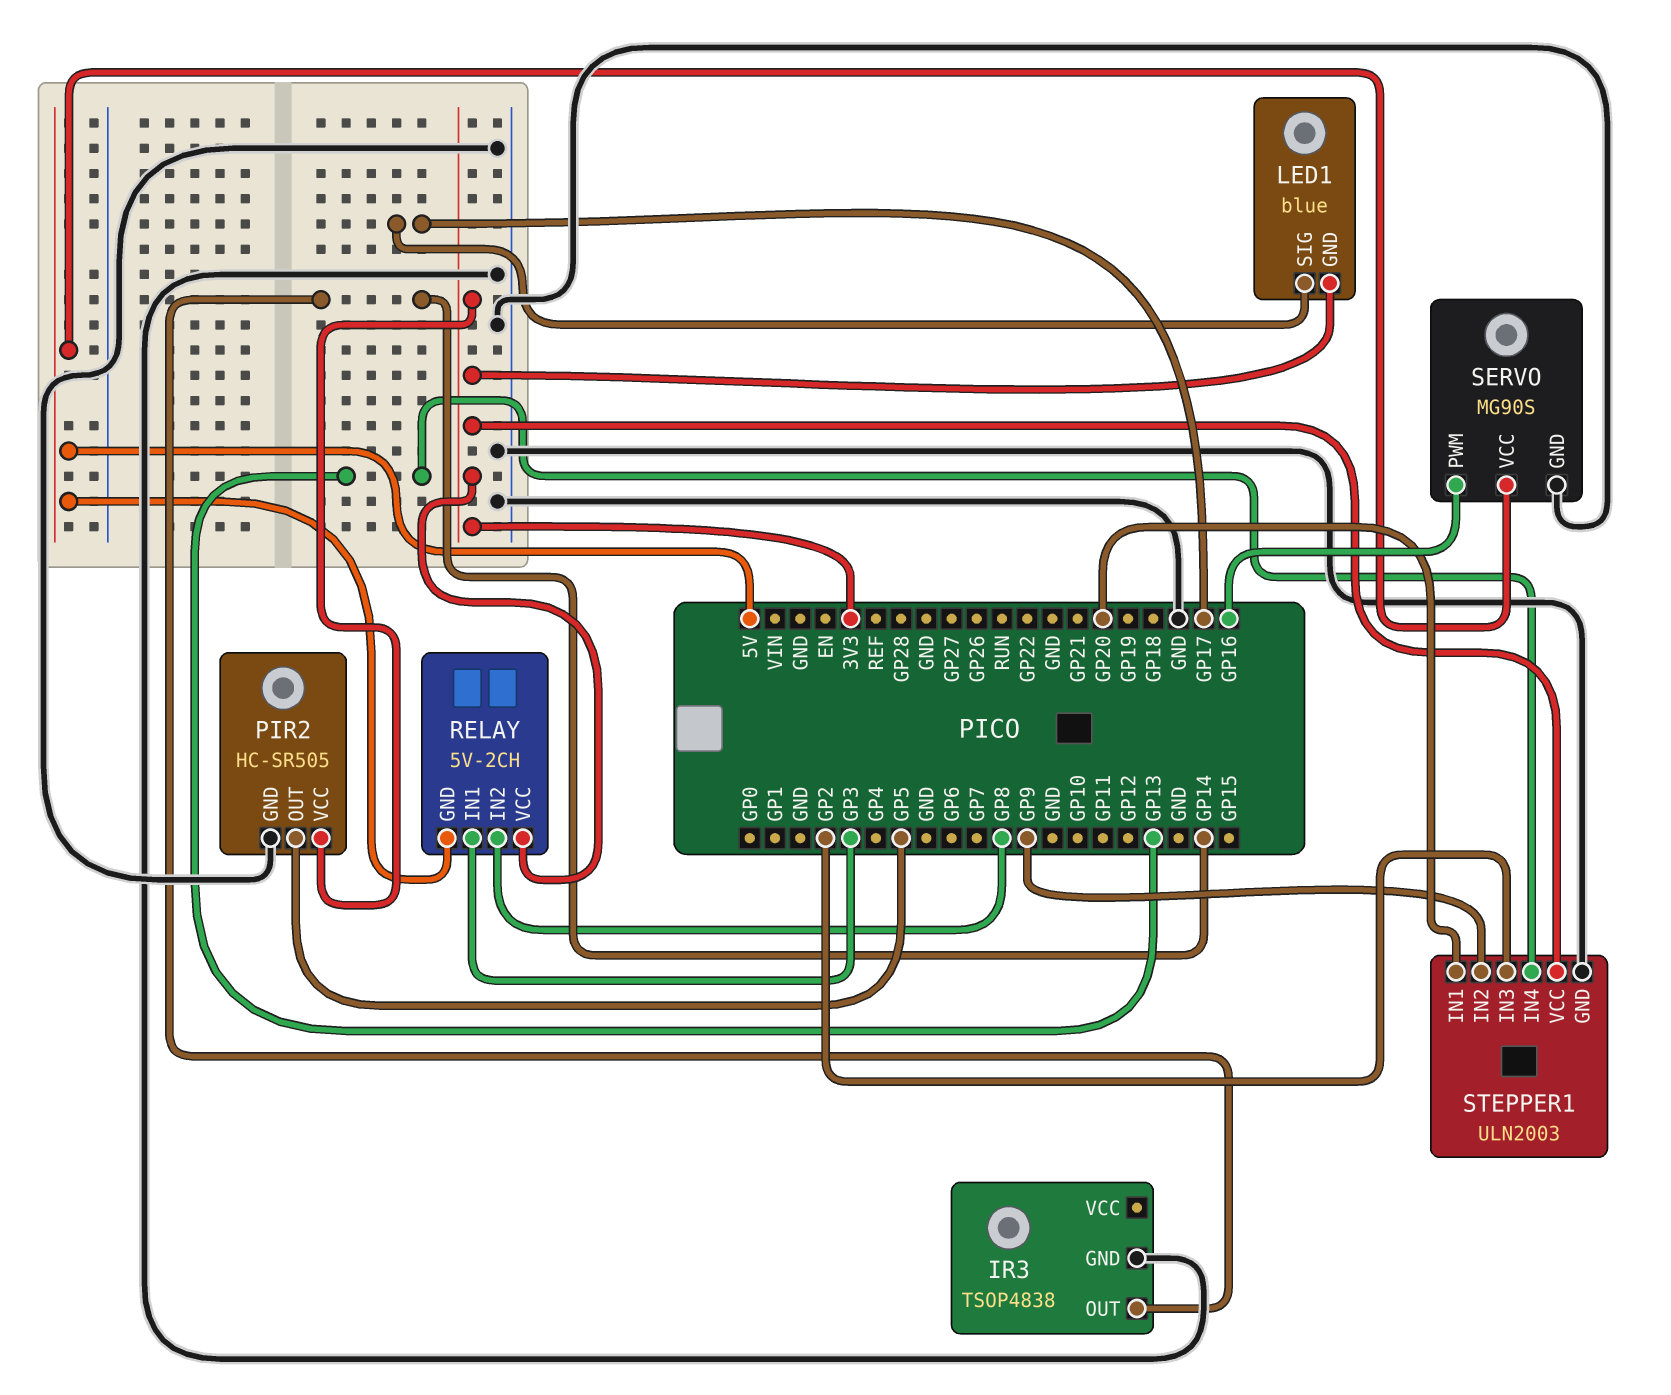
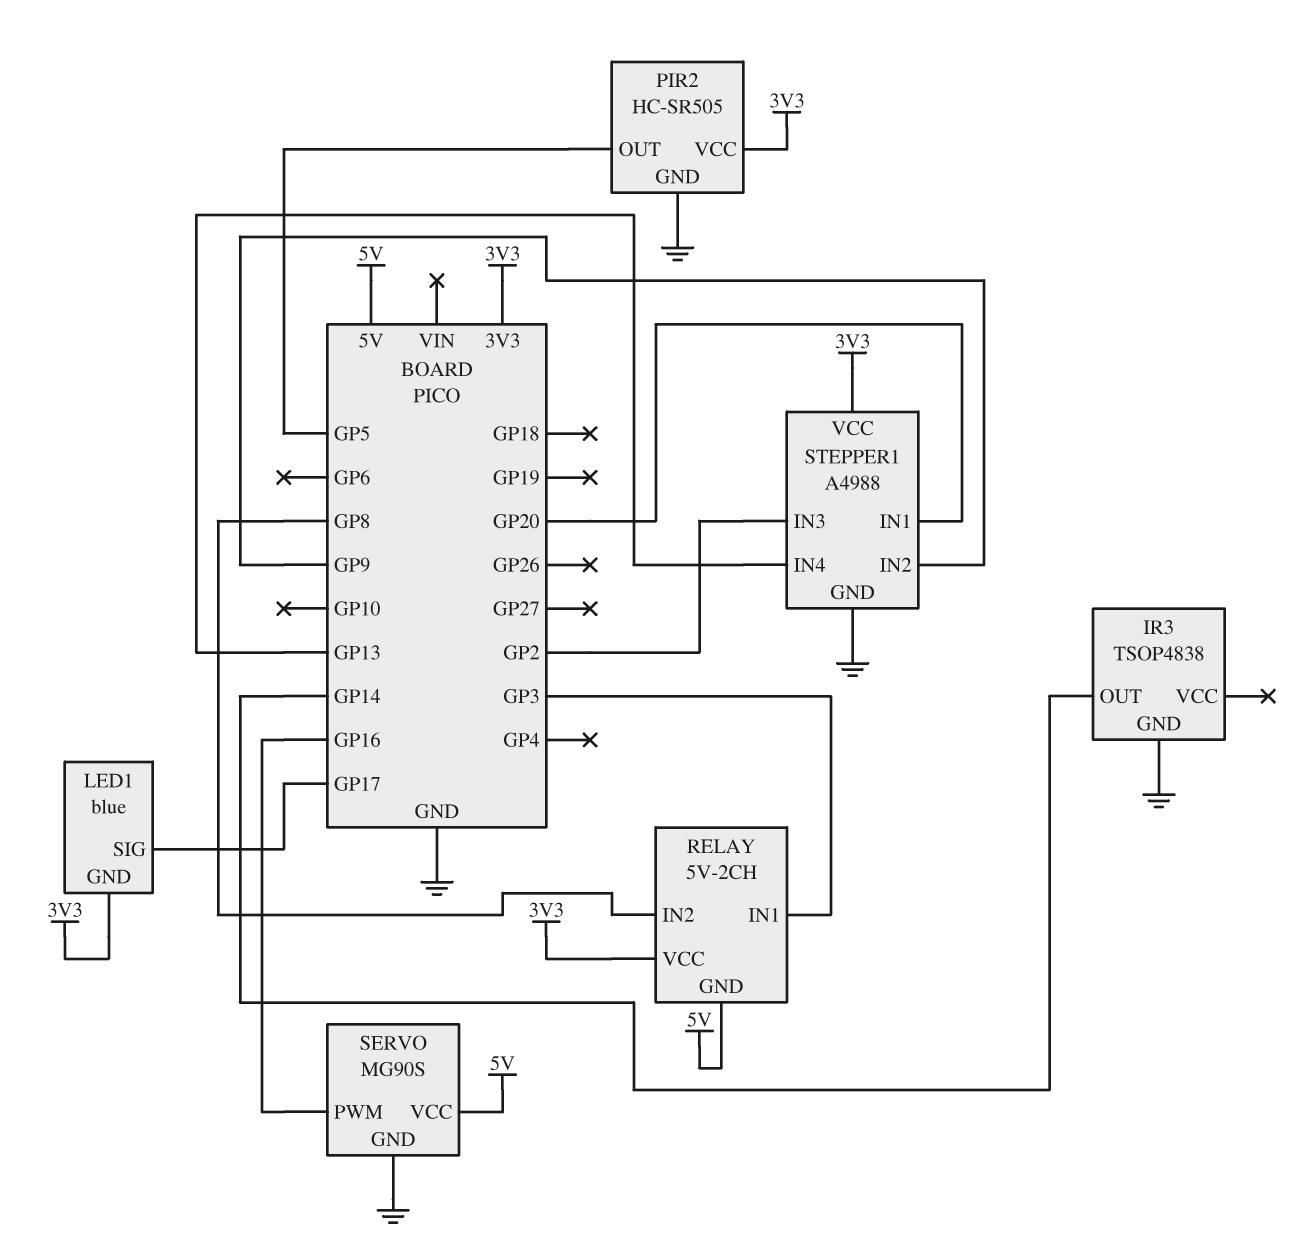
STEPPER1: ULN2003 -> A4988

